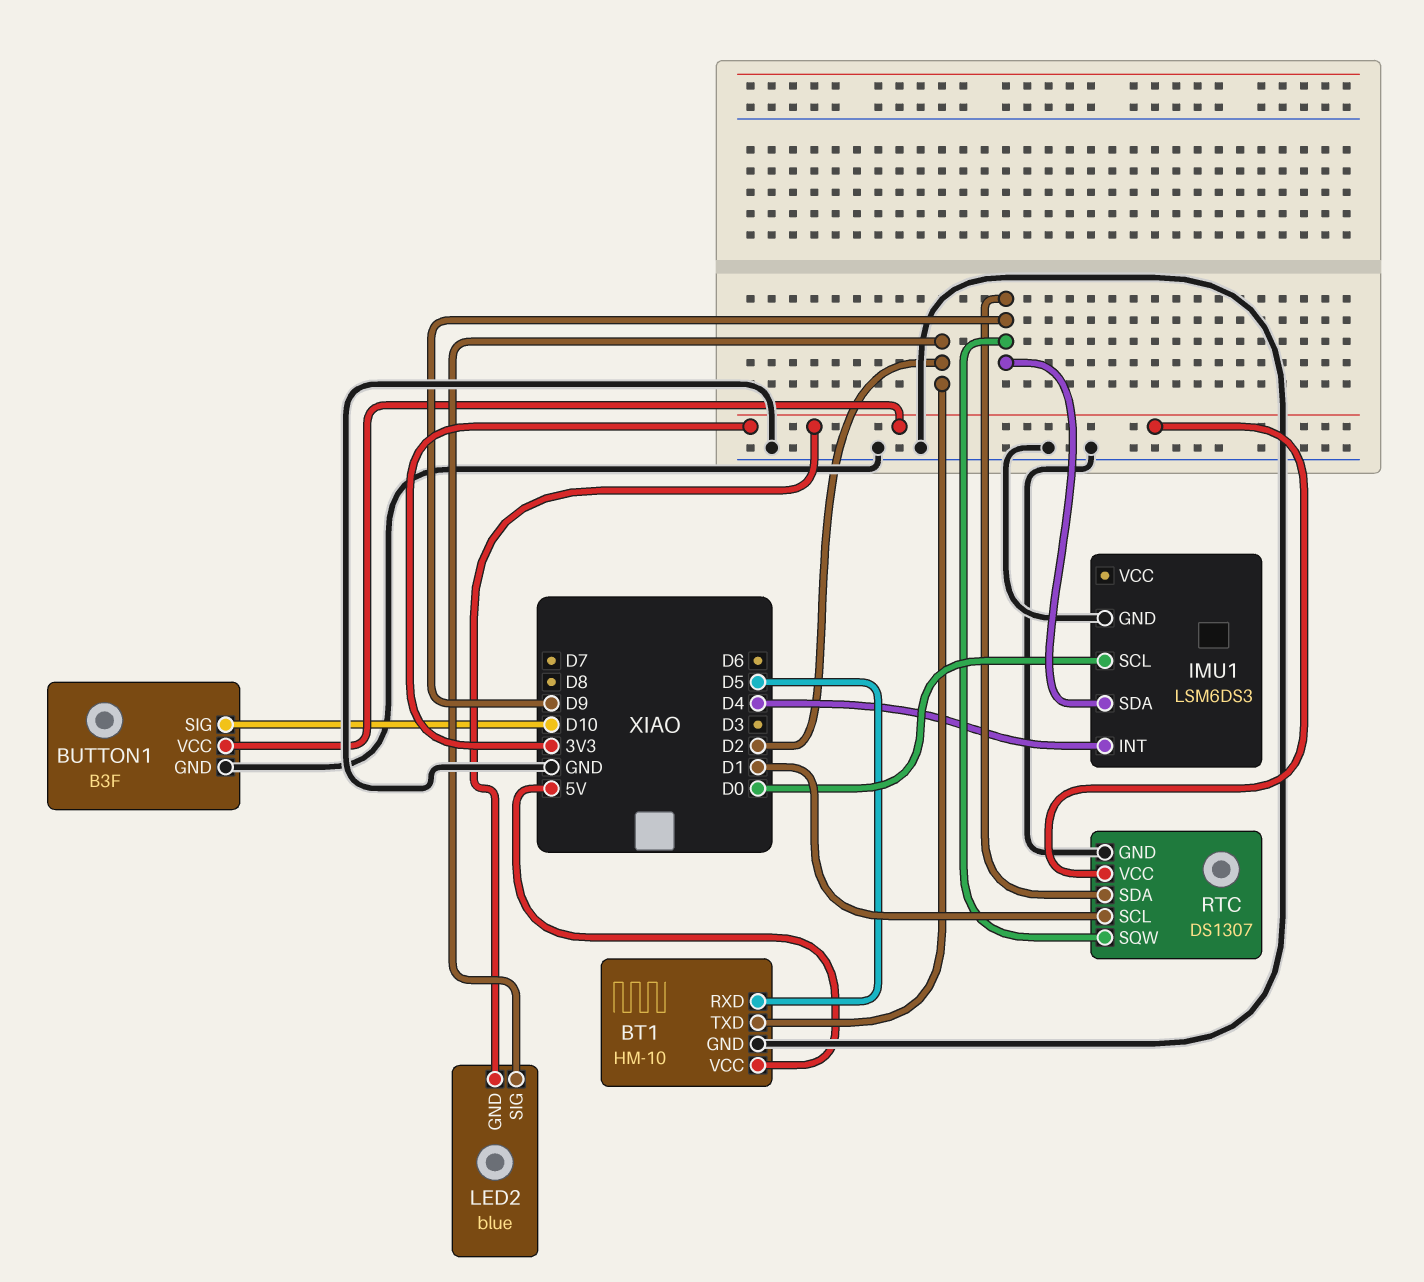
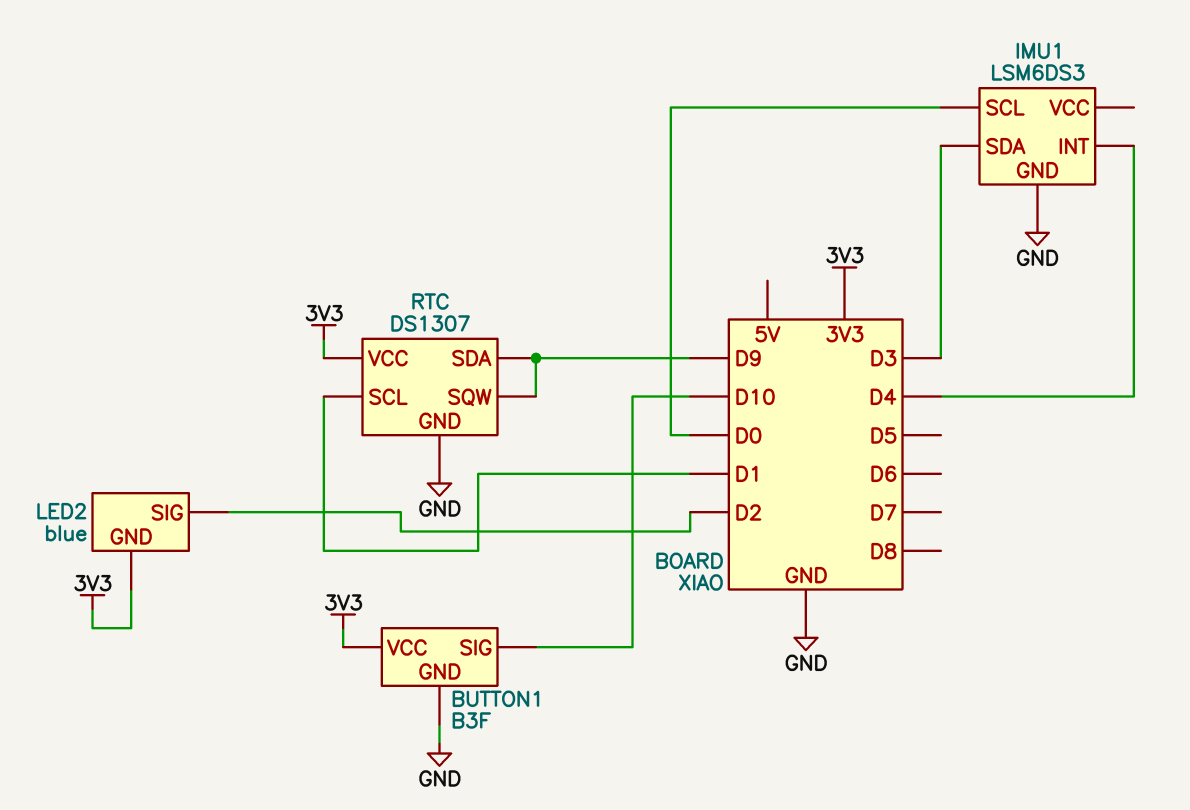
BT1: HM-10 -> none
BT1 pin GND: GND -> none
BT1 pin RXD: D5 -> none
BT1 pin TXD: D2 -> none
BT1 pin VCC: 5V -> none
IMU1 pin SDA: D9 -> D3

